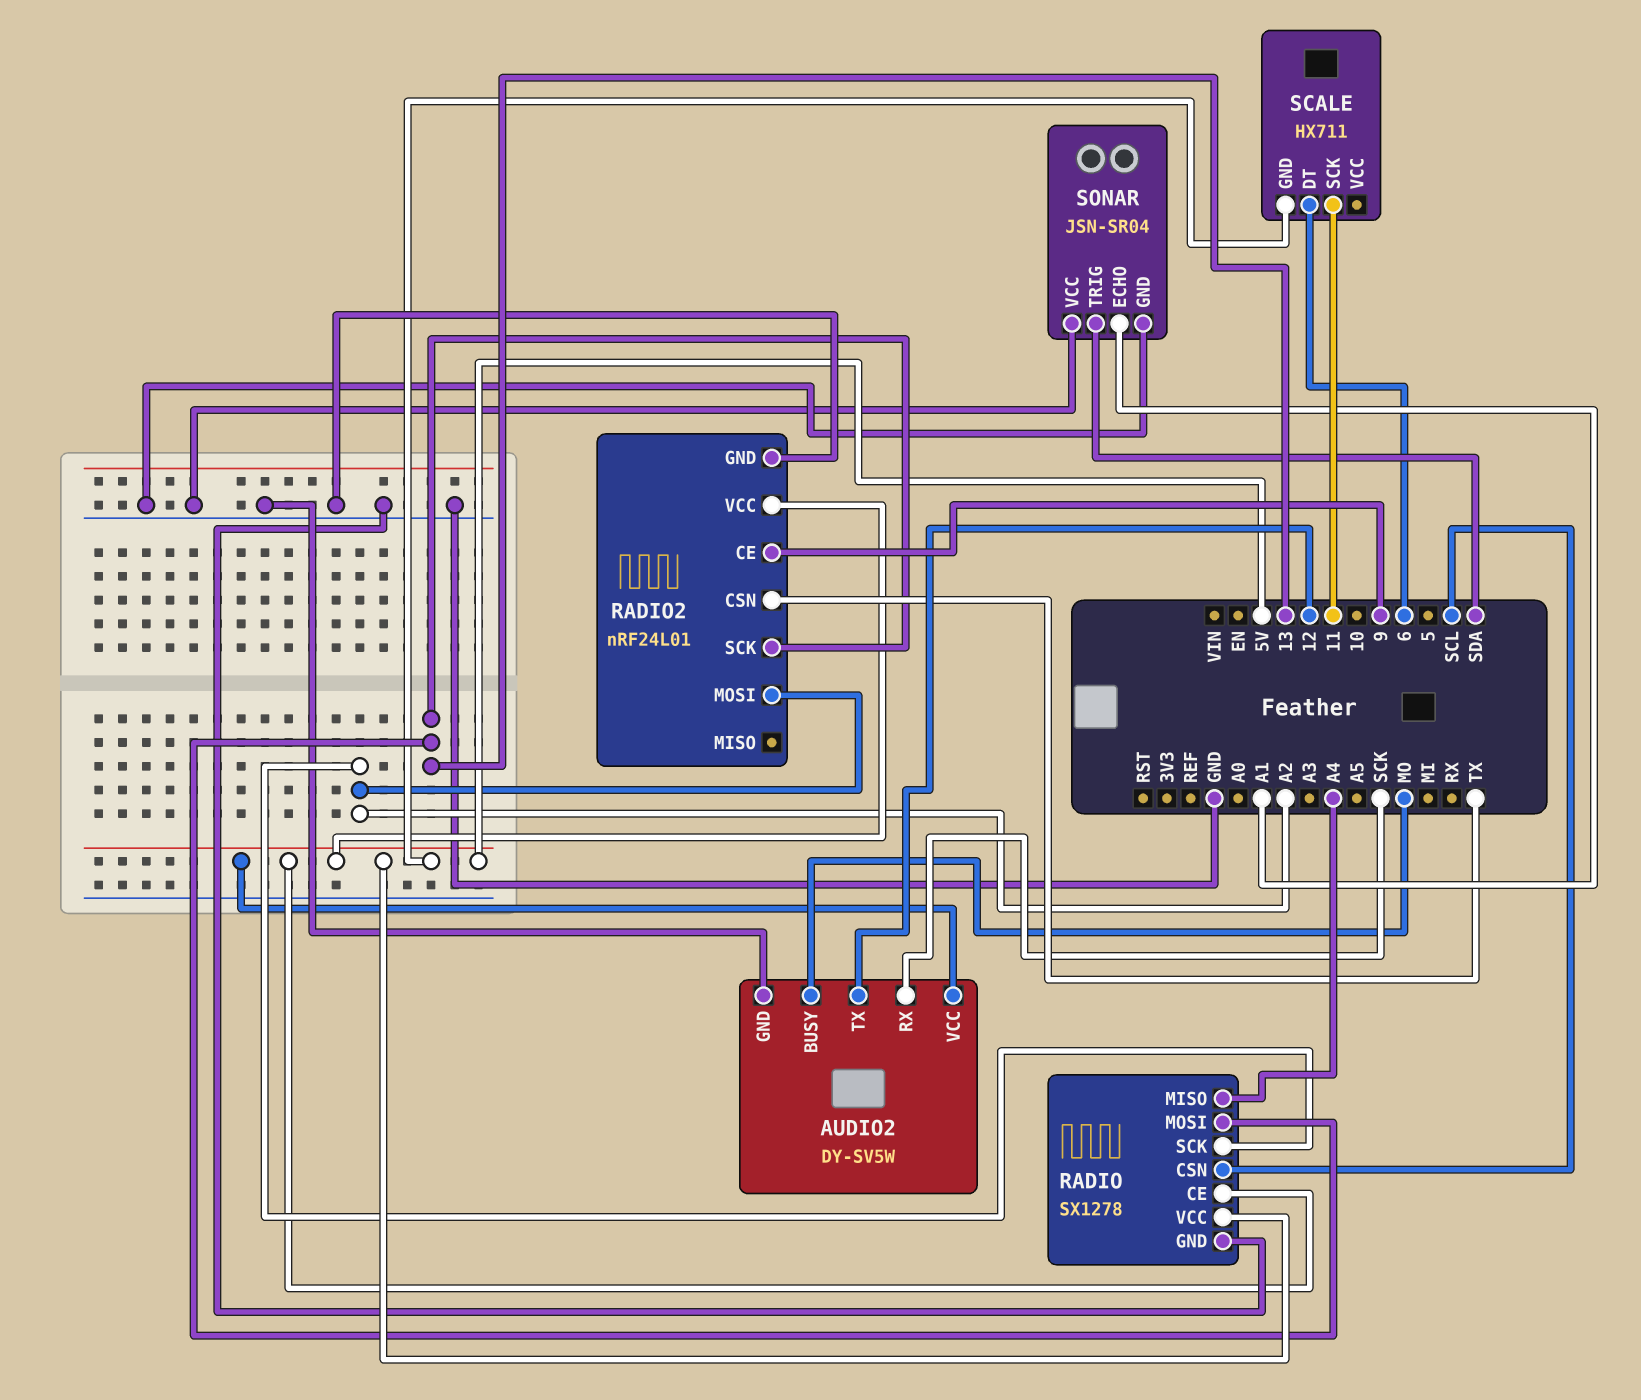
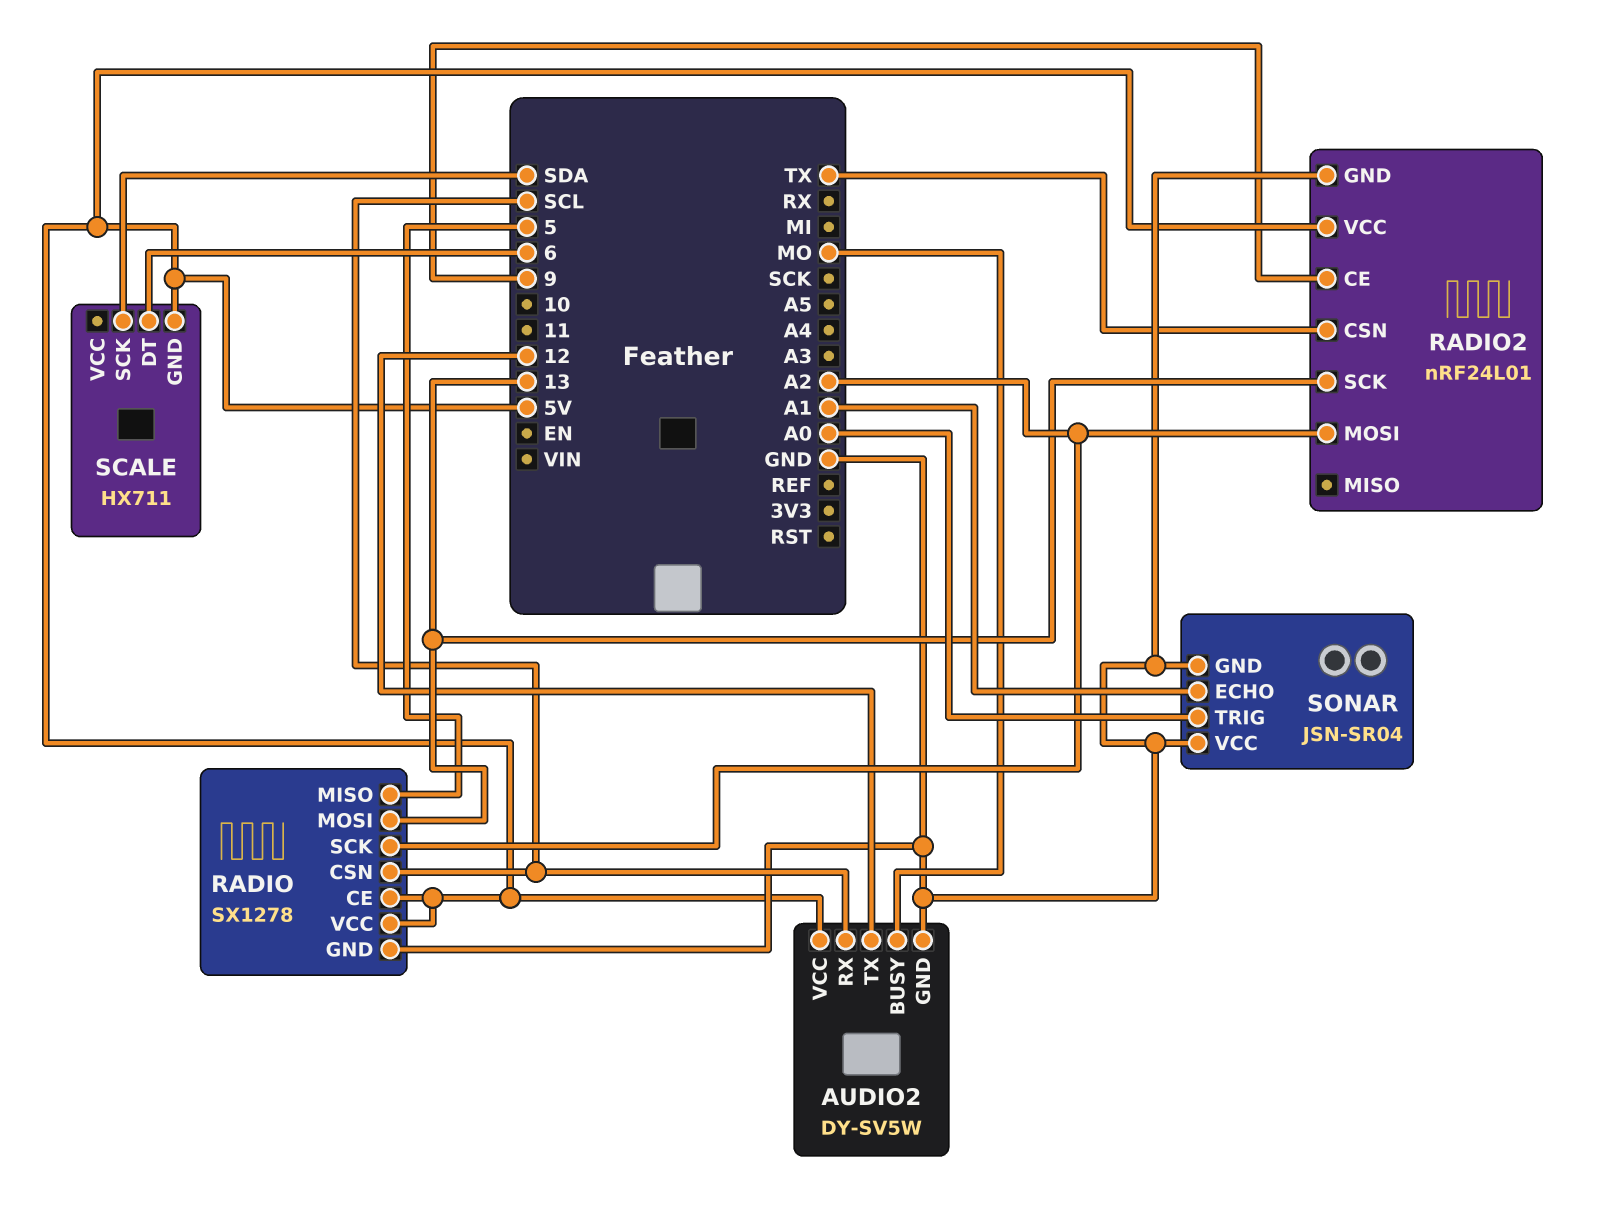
AUDIO2 pin RX: SCK -> SCL
RADIO pin MISO: A4 -> 5
SCALE pin SCK: 11 -> SDA
SONAR pin TRIG: SDA -> A0

